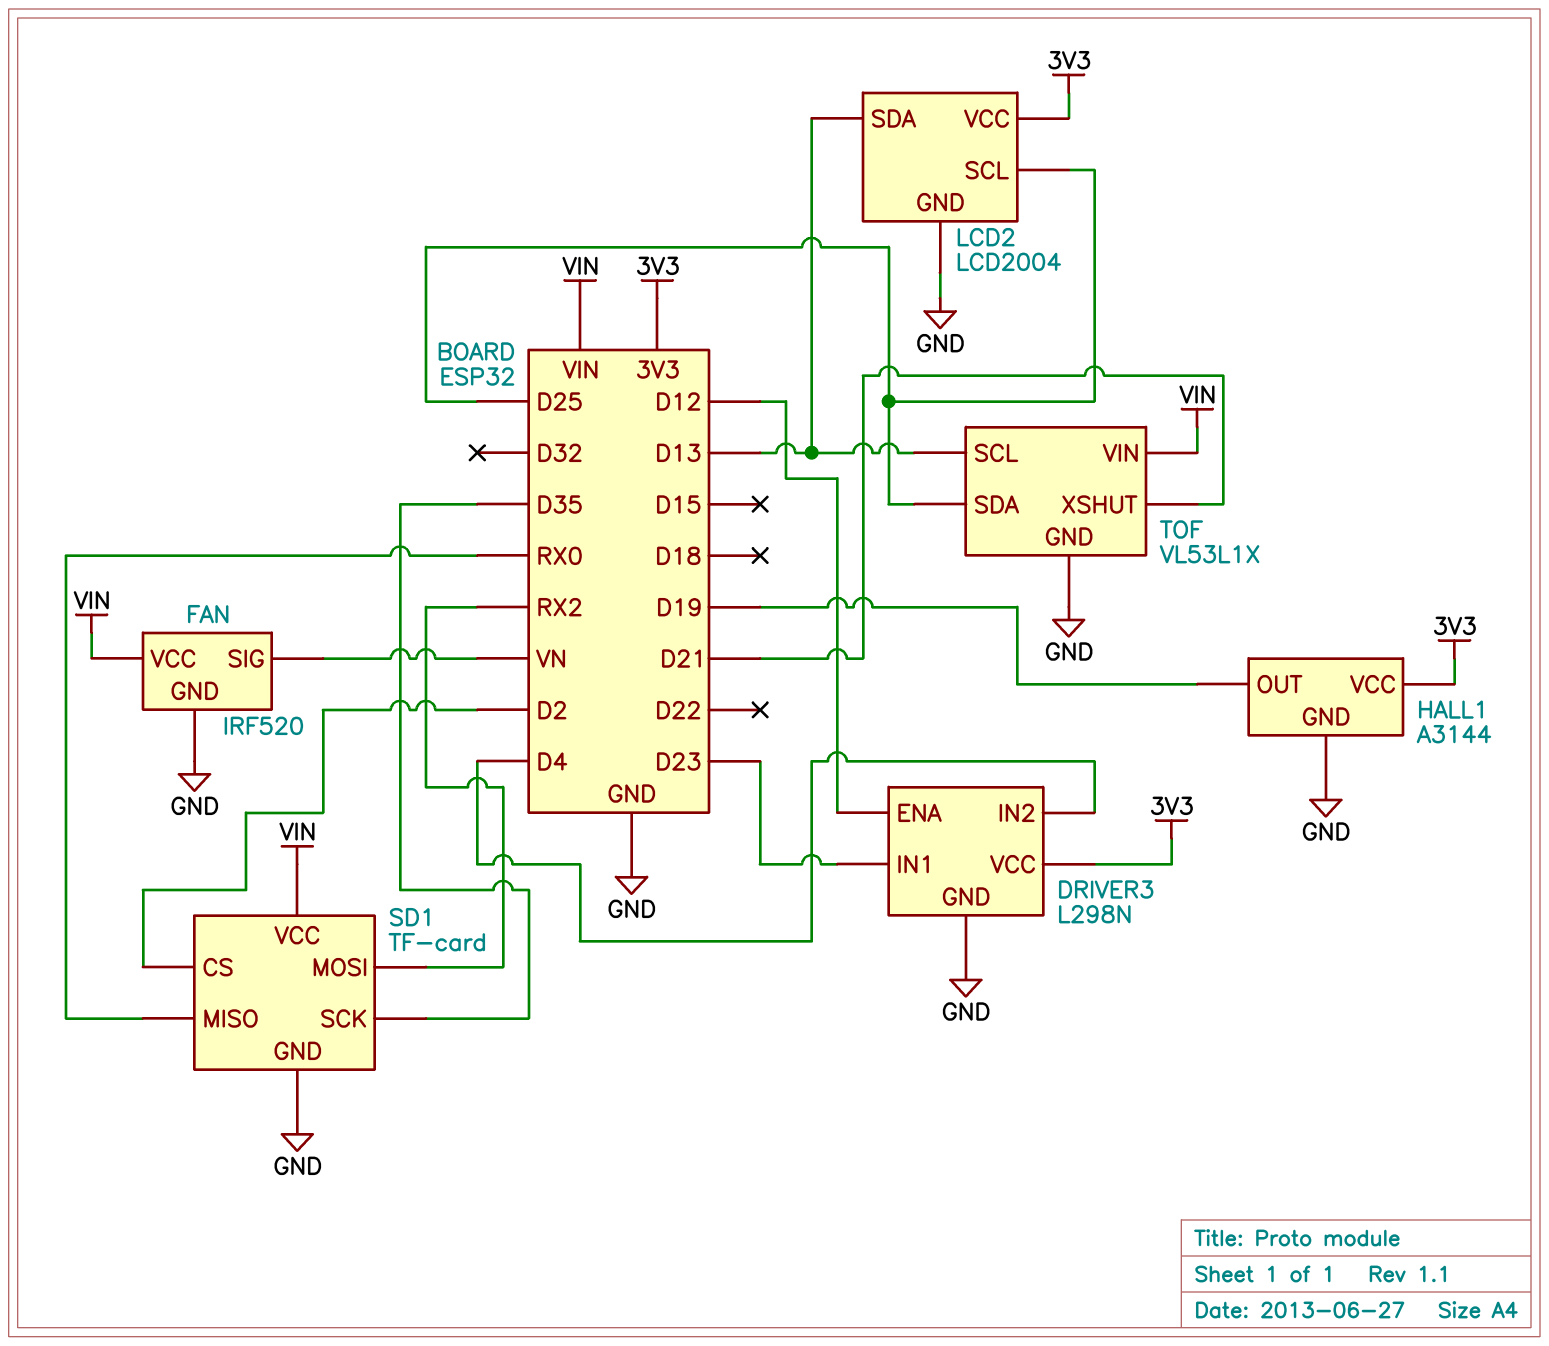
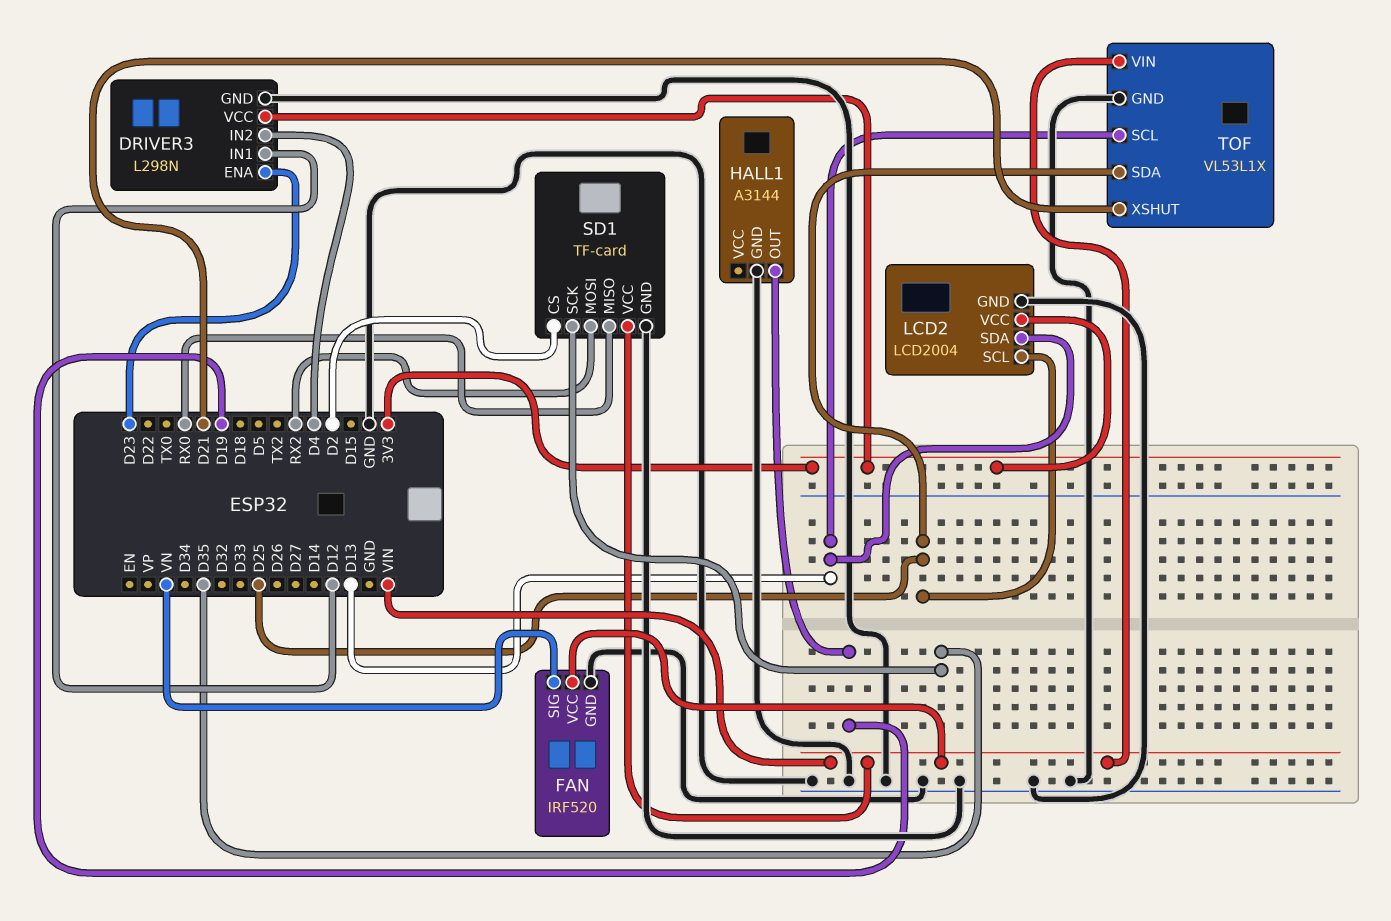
DRIVER3 pin ENA: D12 -> D23
DRIVER3 pin IN1: D23 -> D12
HALL1 pin VCC: 3V3 -> none

